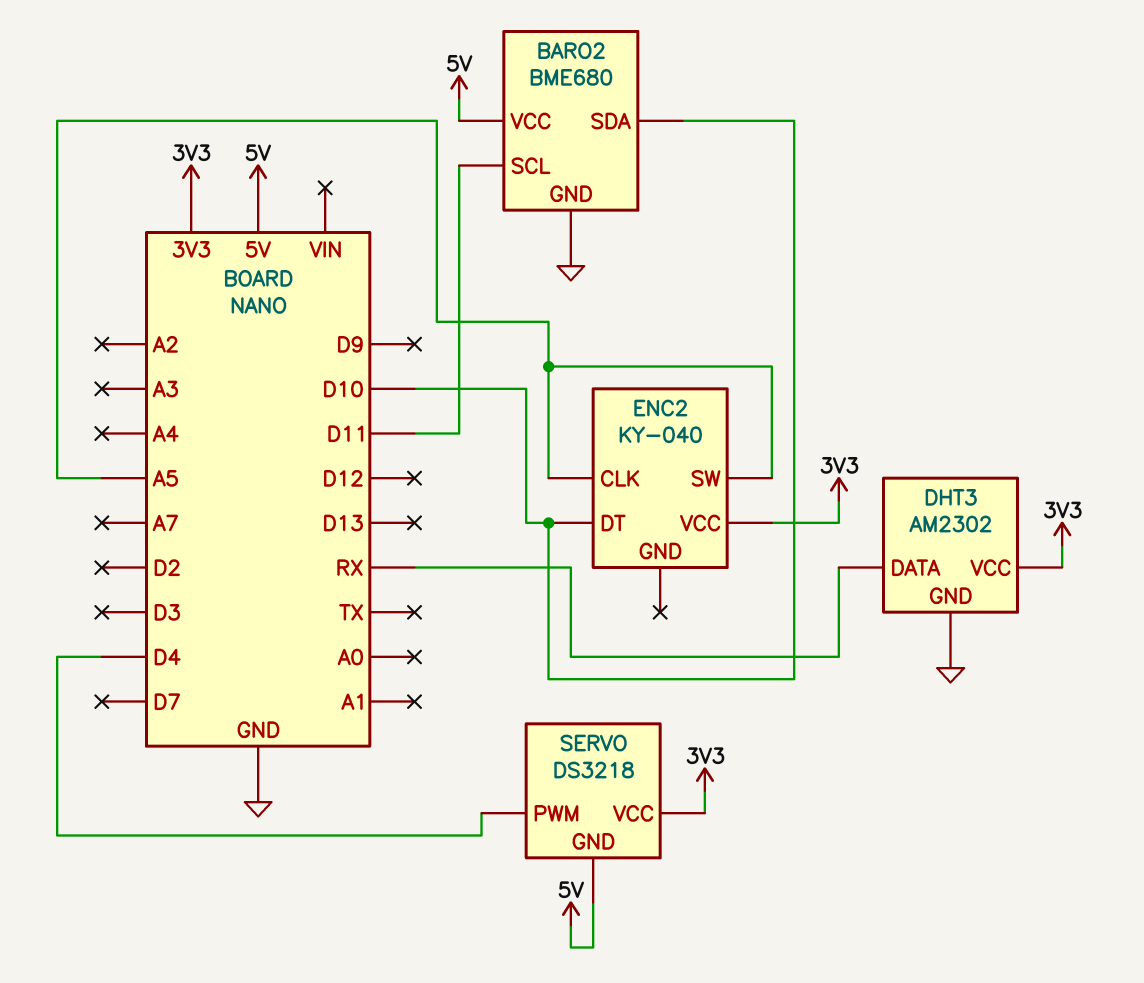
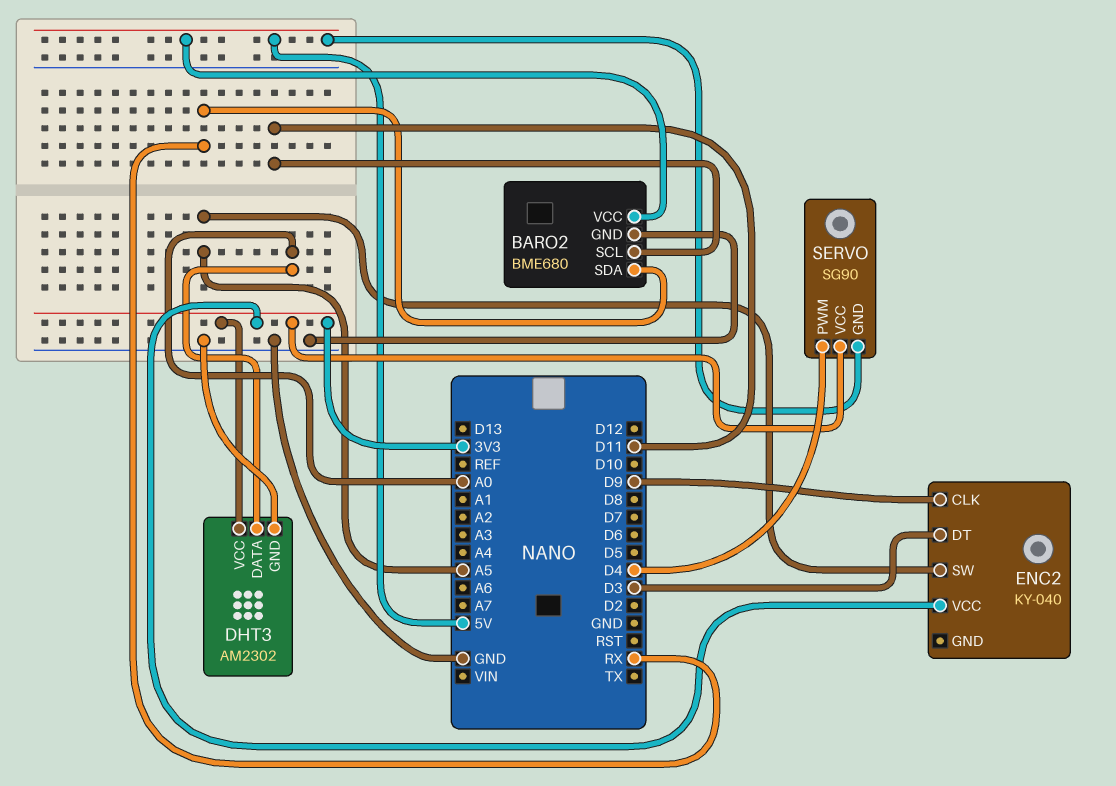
BARO2 pin SDA: D10 -> RX
DHT3 pin DATA: RX -> A0
ENC2 pin CLK: A5 -> D9
ENC2 pin DT: D10 -> D3
SERVO: DS3218 -> SG90

